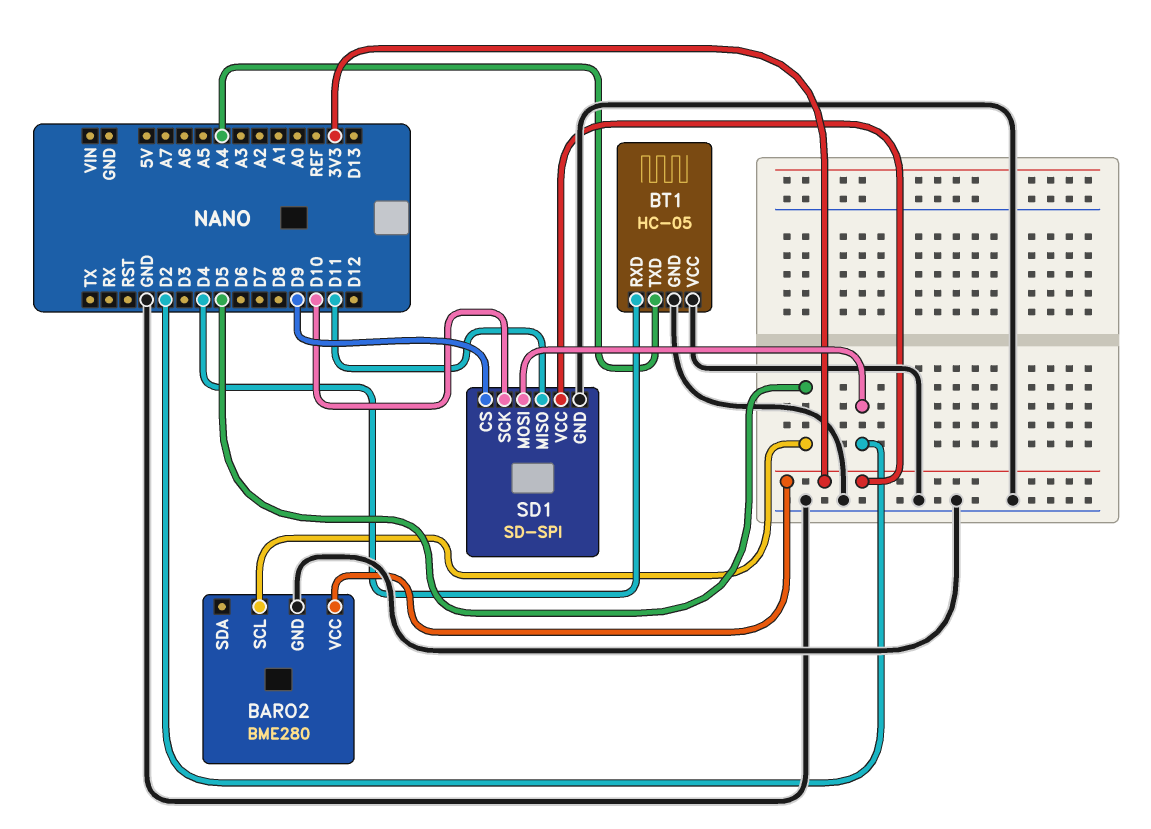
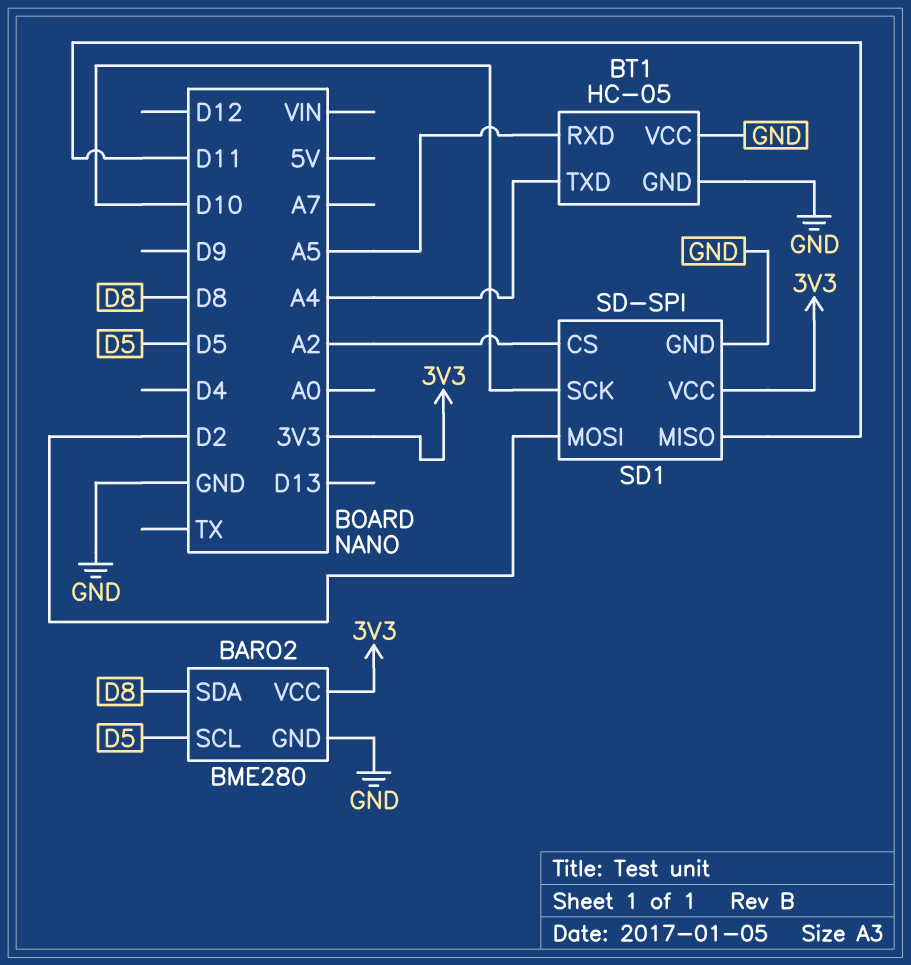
BARO2 pin SDA: none -> D8
BT1 pin RXD: D4 -> A5
SD1 pin CS: D9 -> A2

